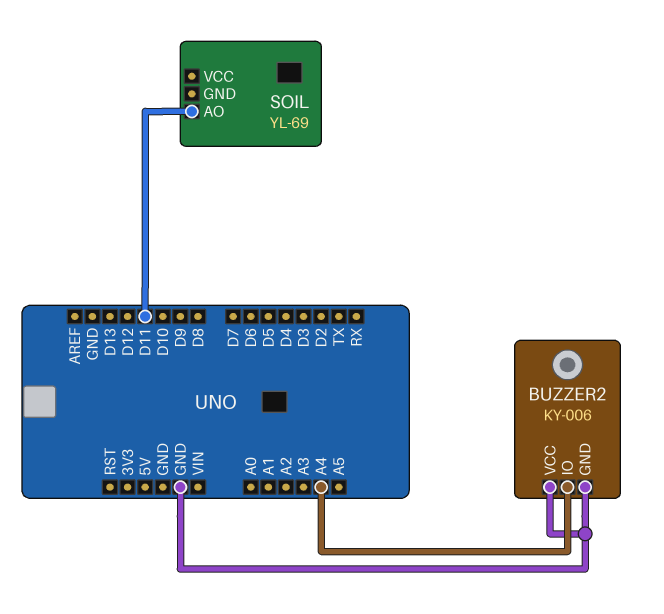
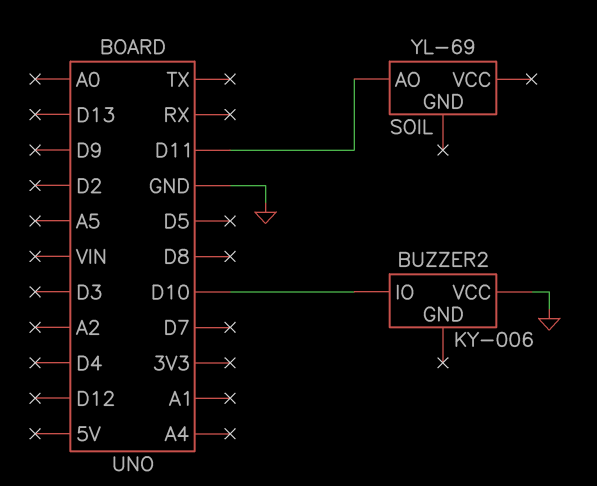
BUZZER2 pin GND: GND -> none
BUZZER2 pin IO: A4 -> D10

